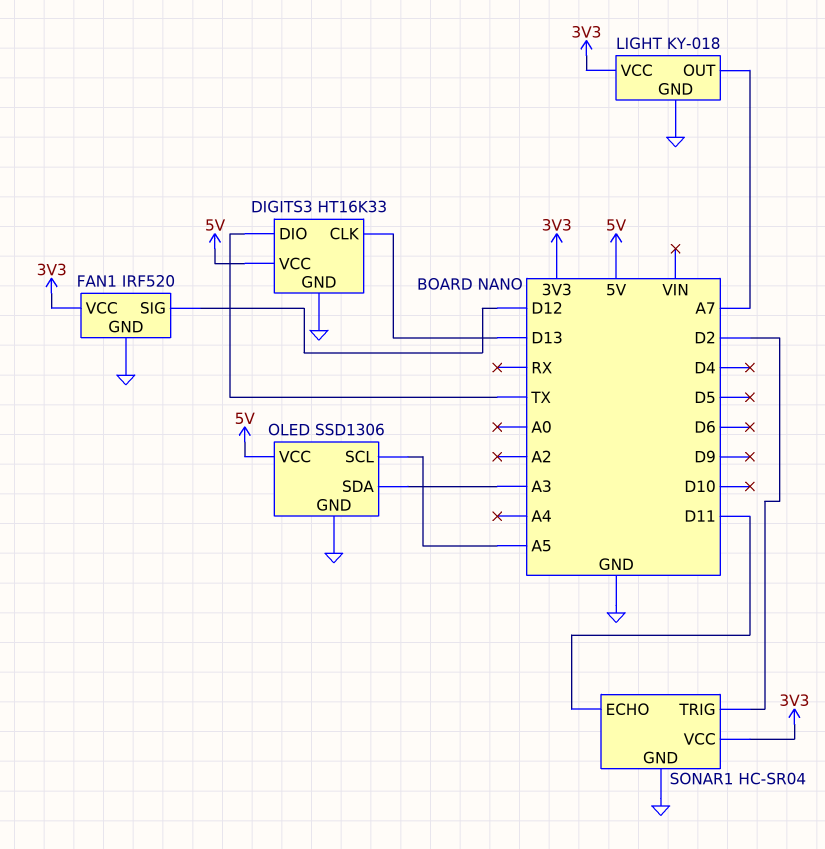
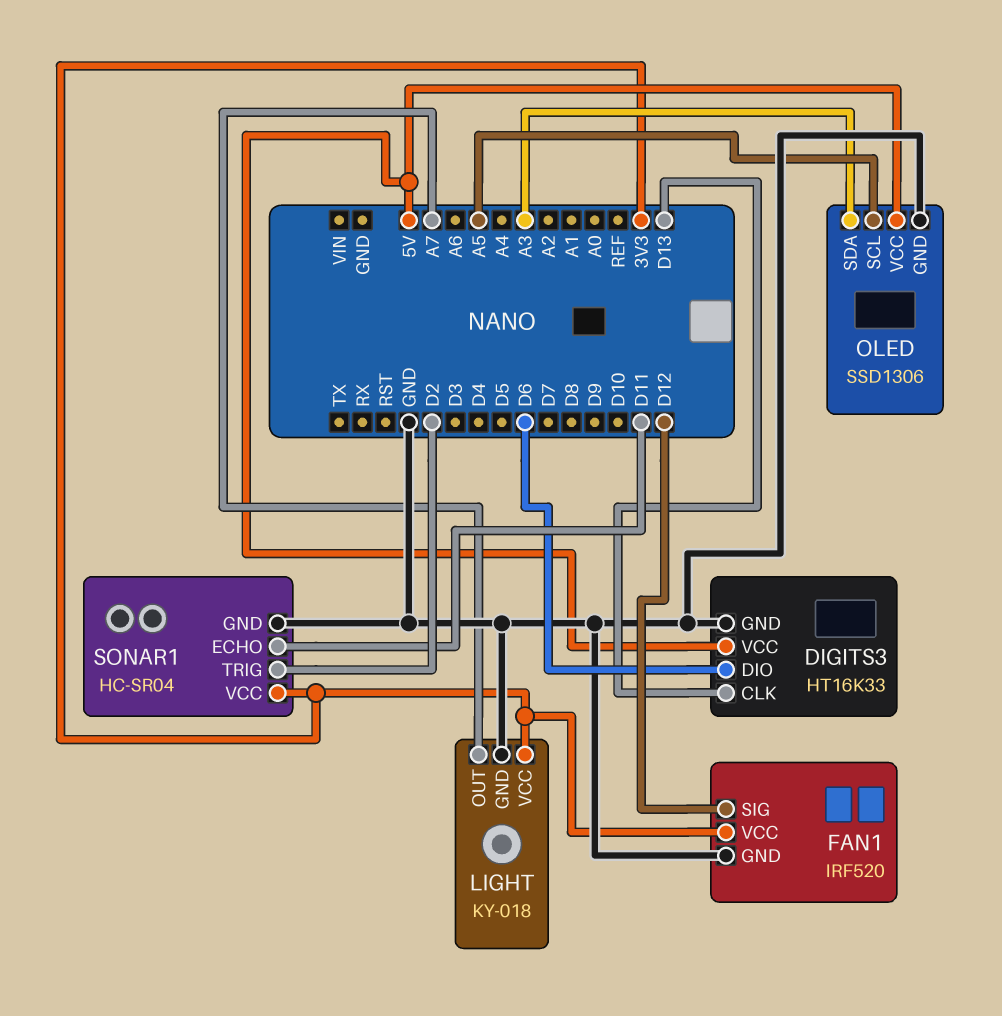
DIGITS3 pin DIO: TX -> D6

